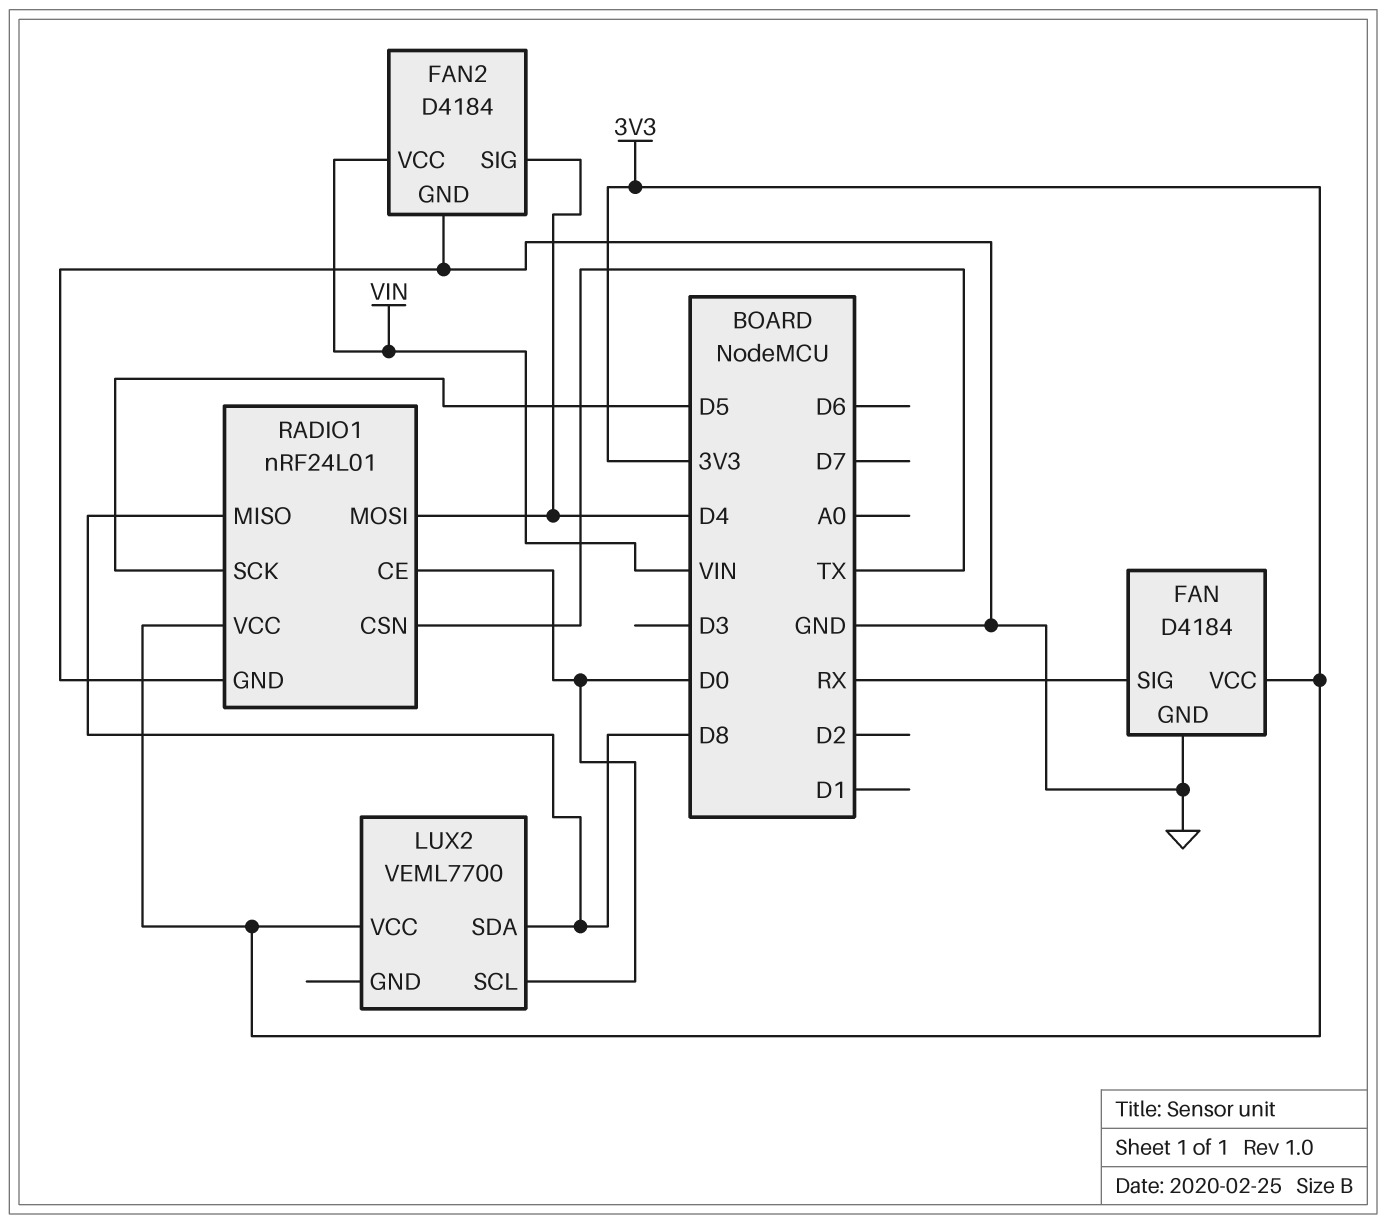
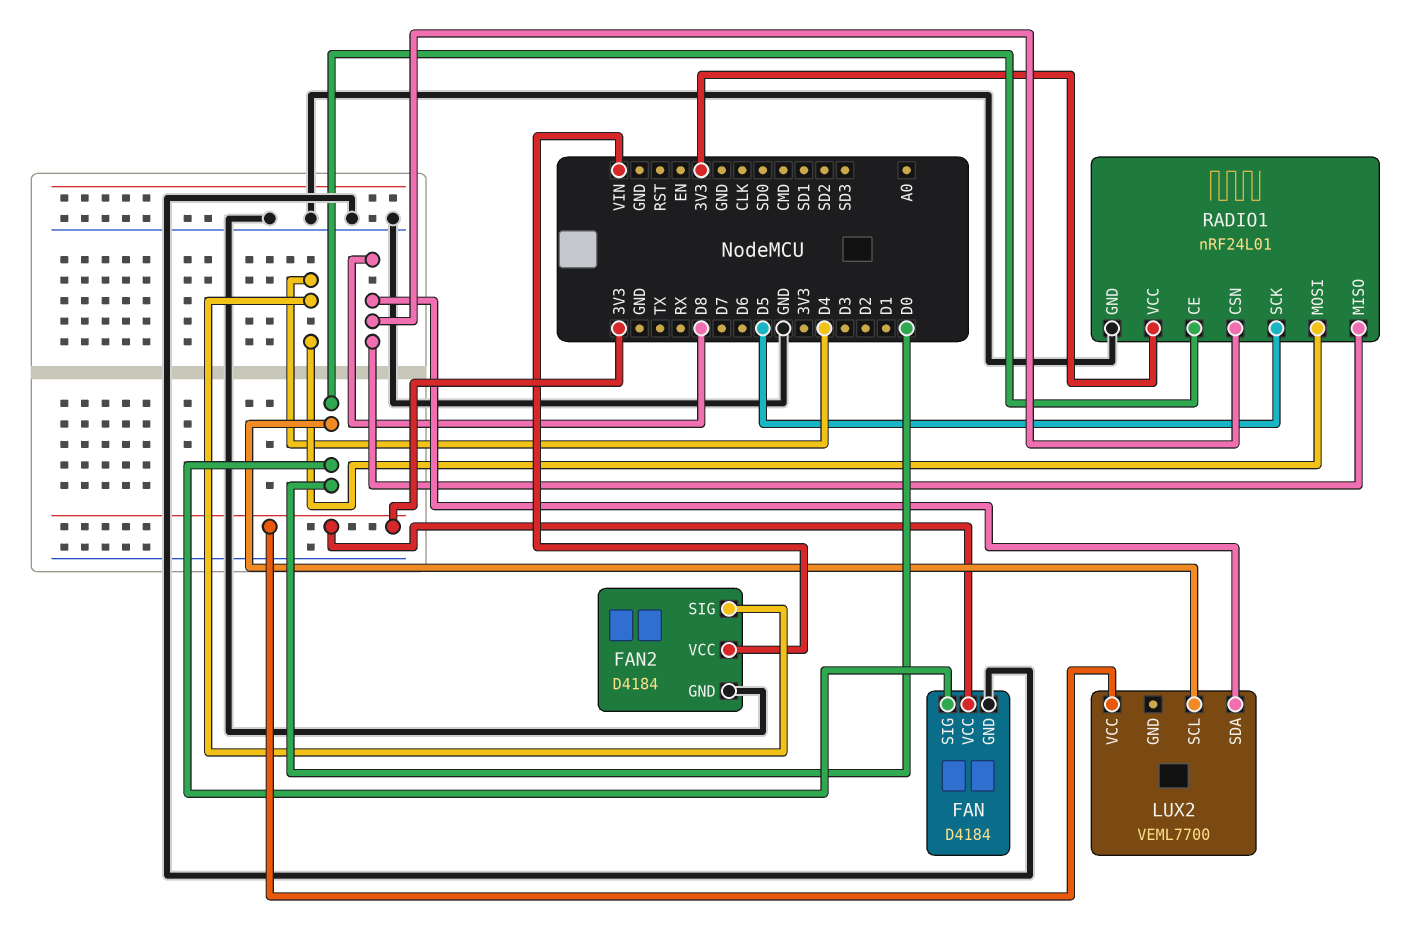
FAN pin SIG: RX -> D0
RADIO1 pin CSN: TX -> D8

